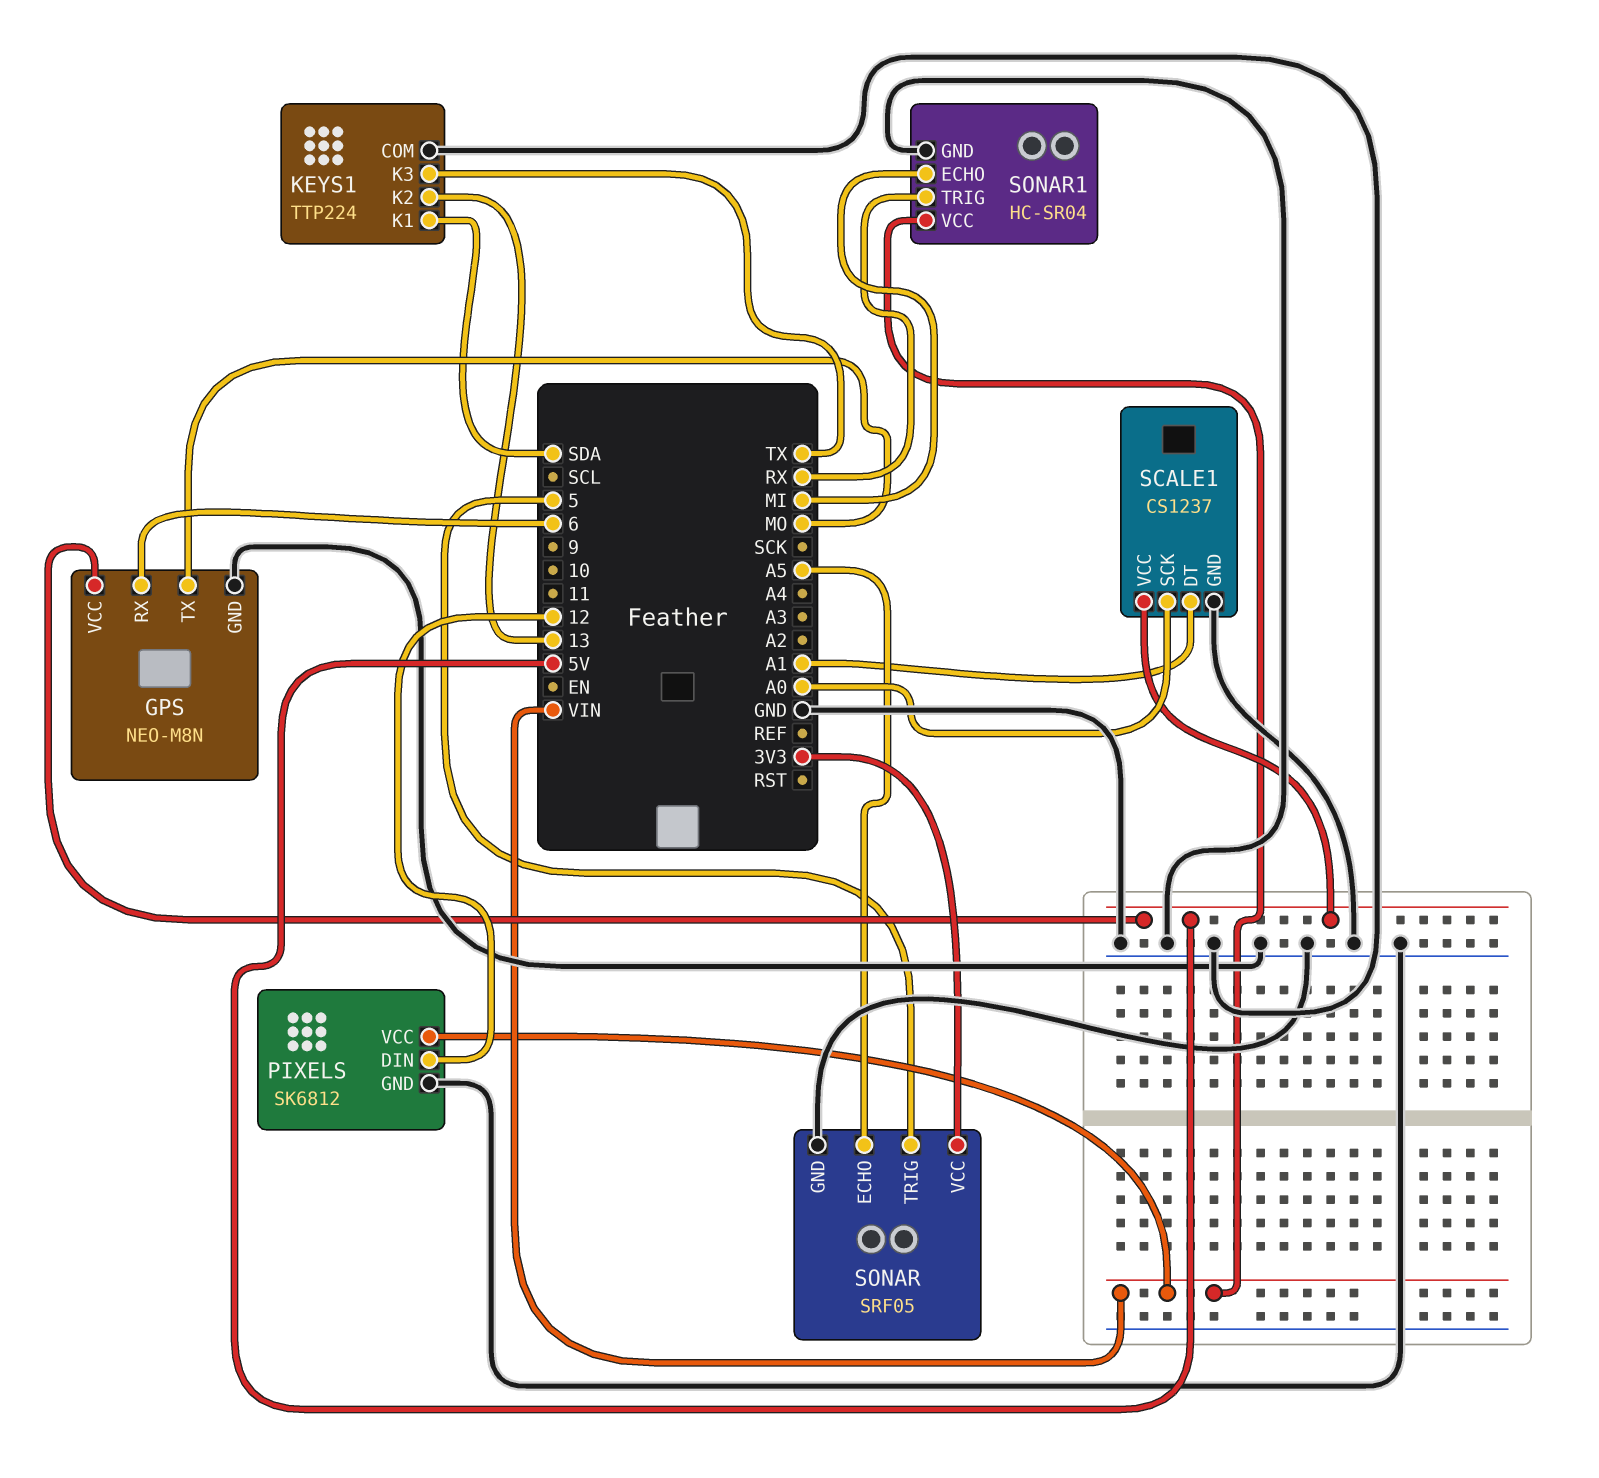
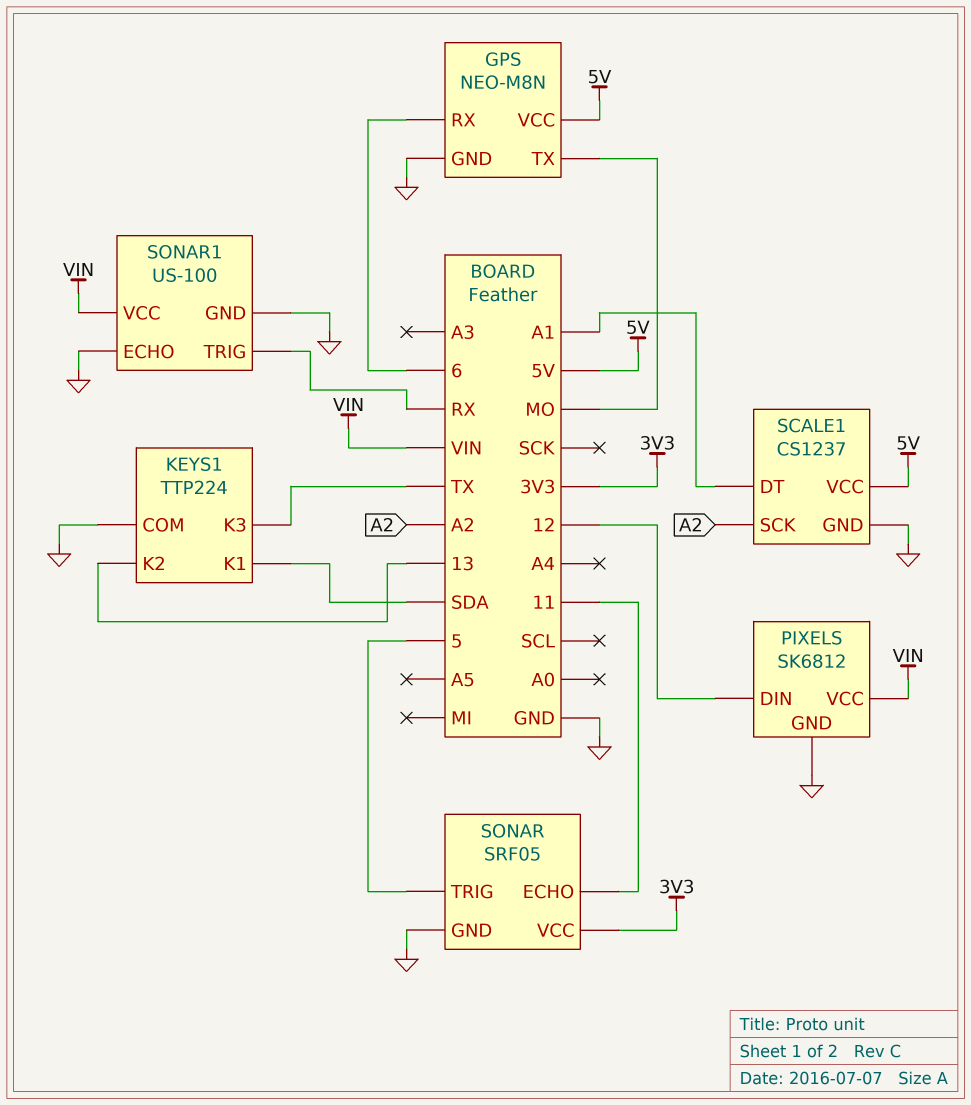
SCALE1 pin SCK: A0 -> A2
SONAR pin ECHO: A5 -> 11
SONAR1: HC-SR04 -> US-100
SONAR1 pin ECHO: MI -> GND

